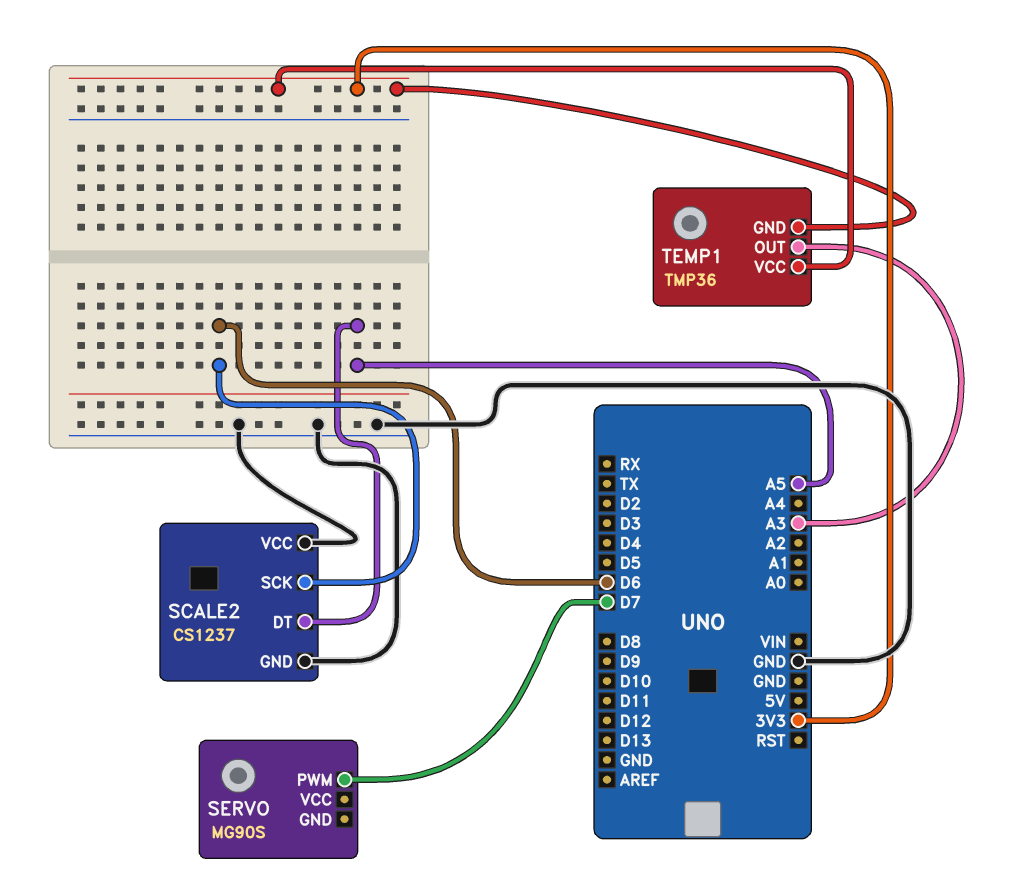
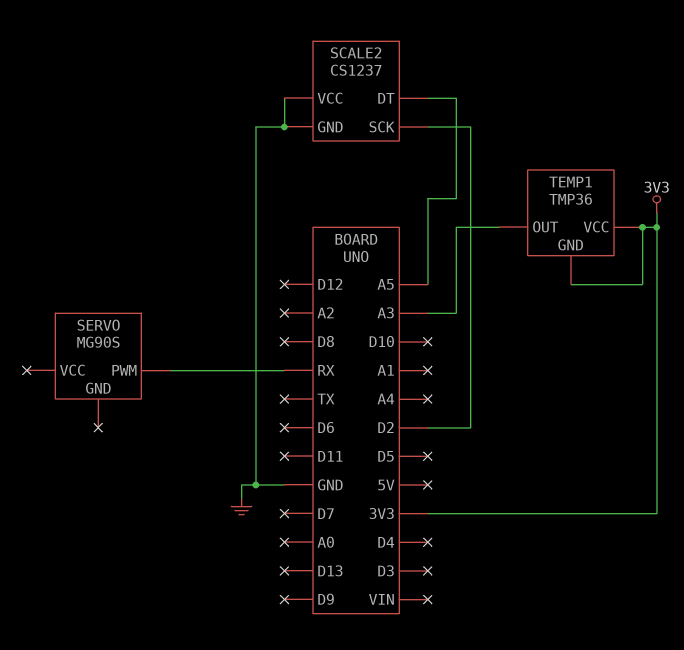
SCALE2 pin SCK: D6 -> D2
SERVO pin PWM: D7 -> RX

